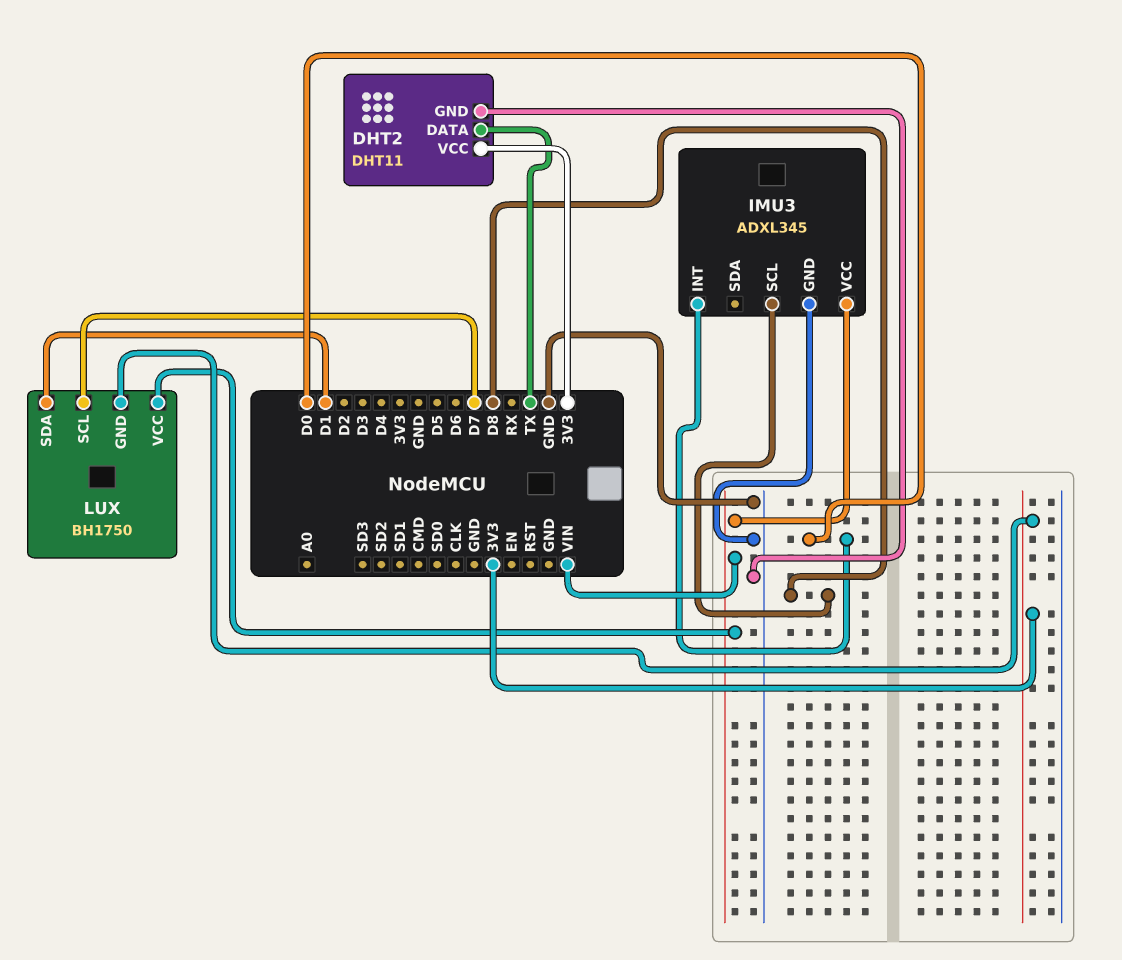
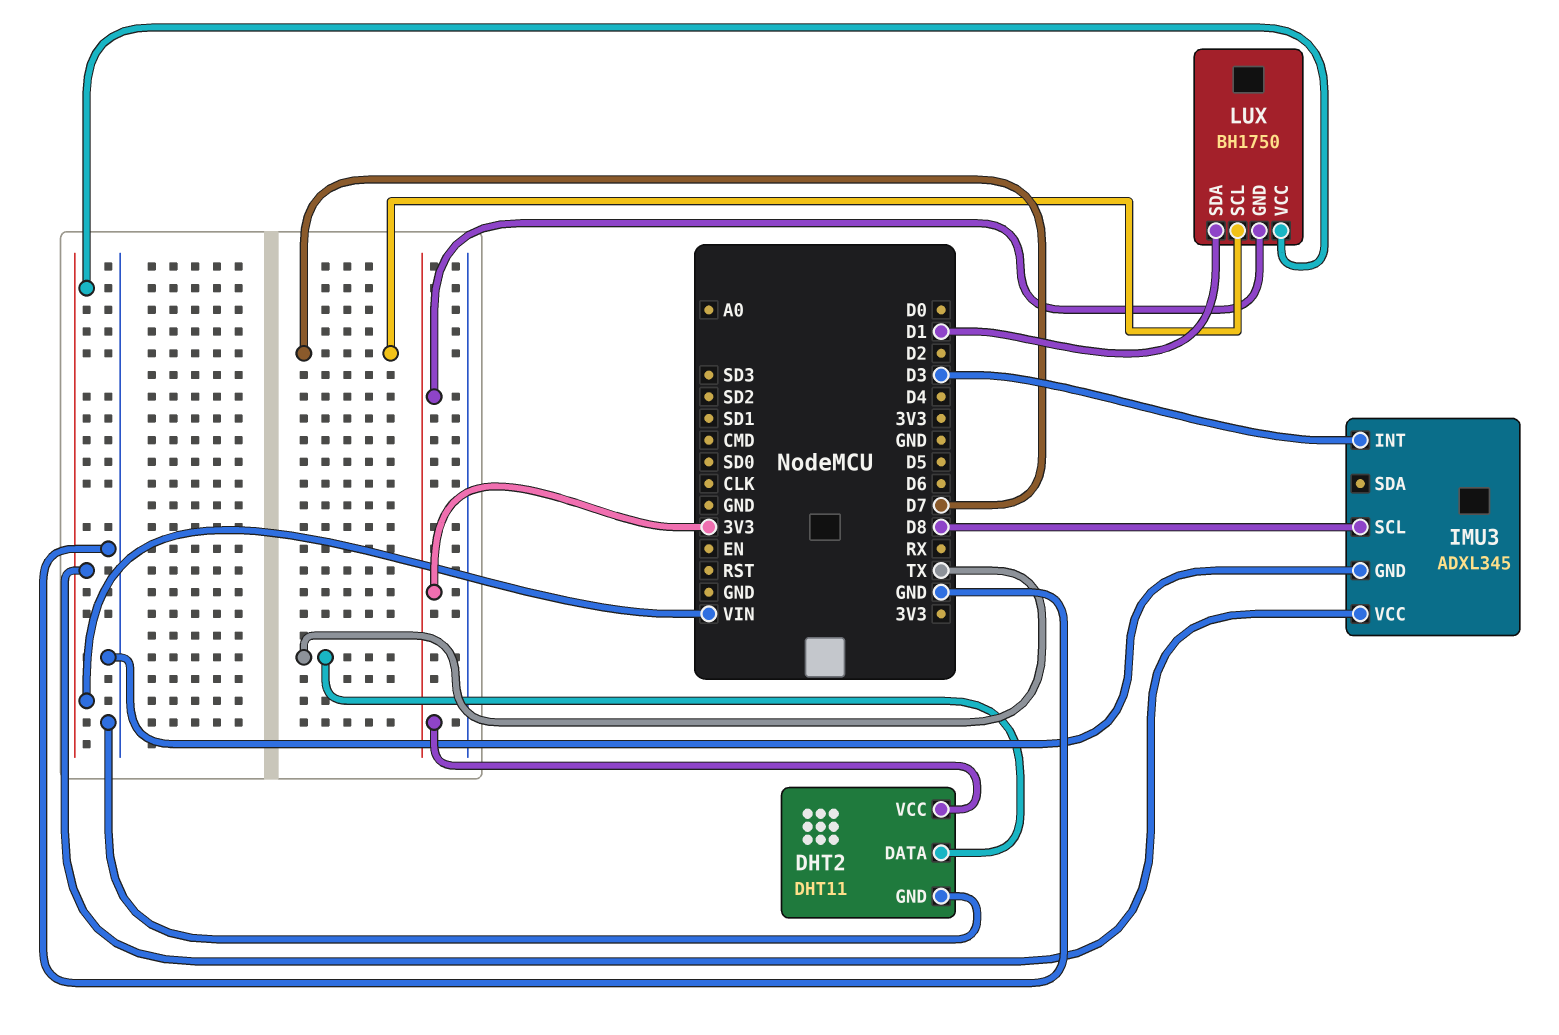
IMU3 pin INT: D0 -> D3

